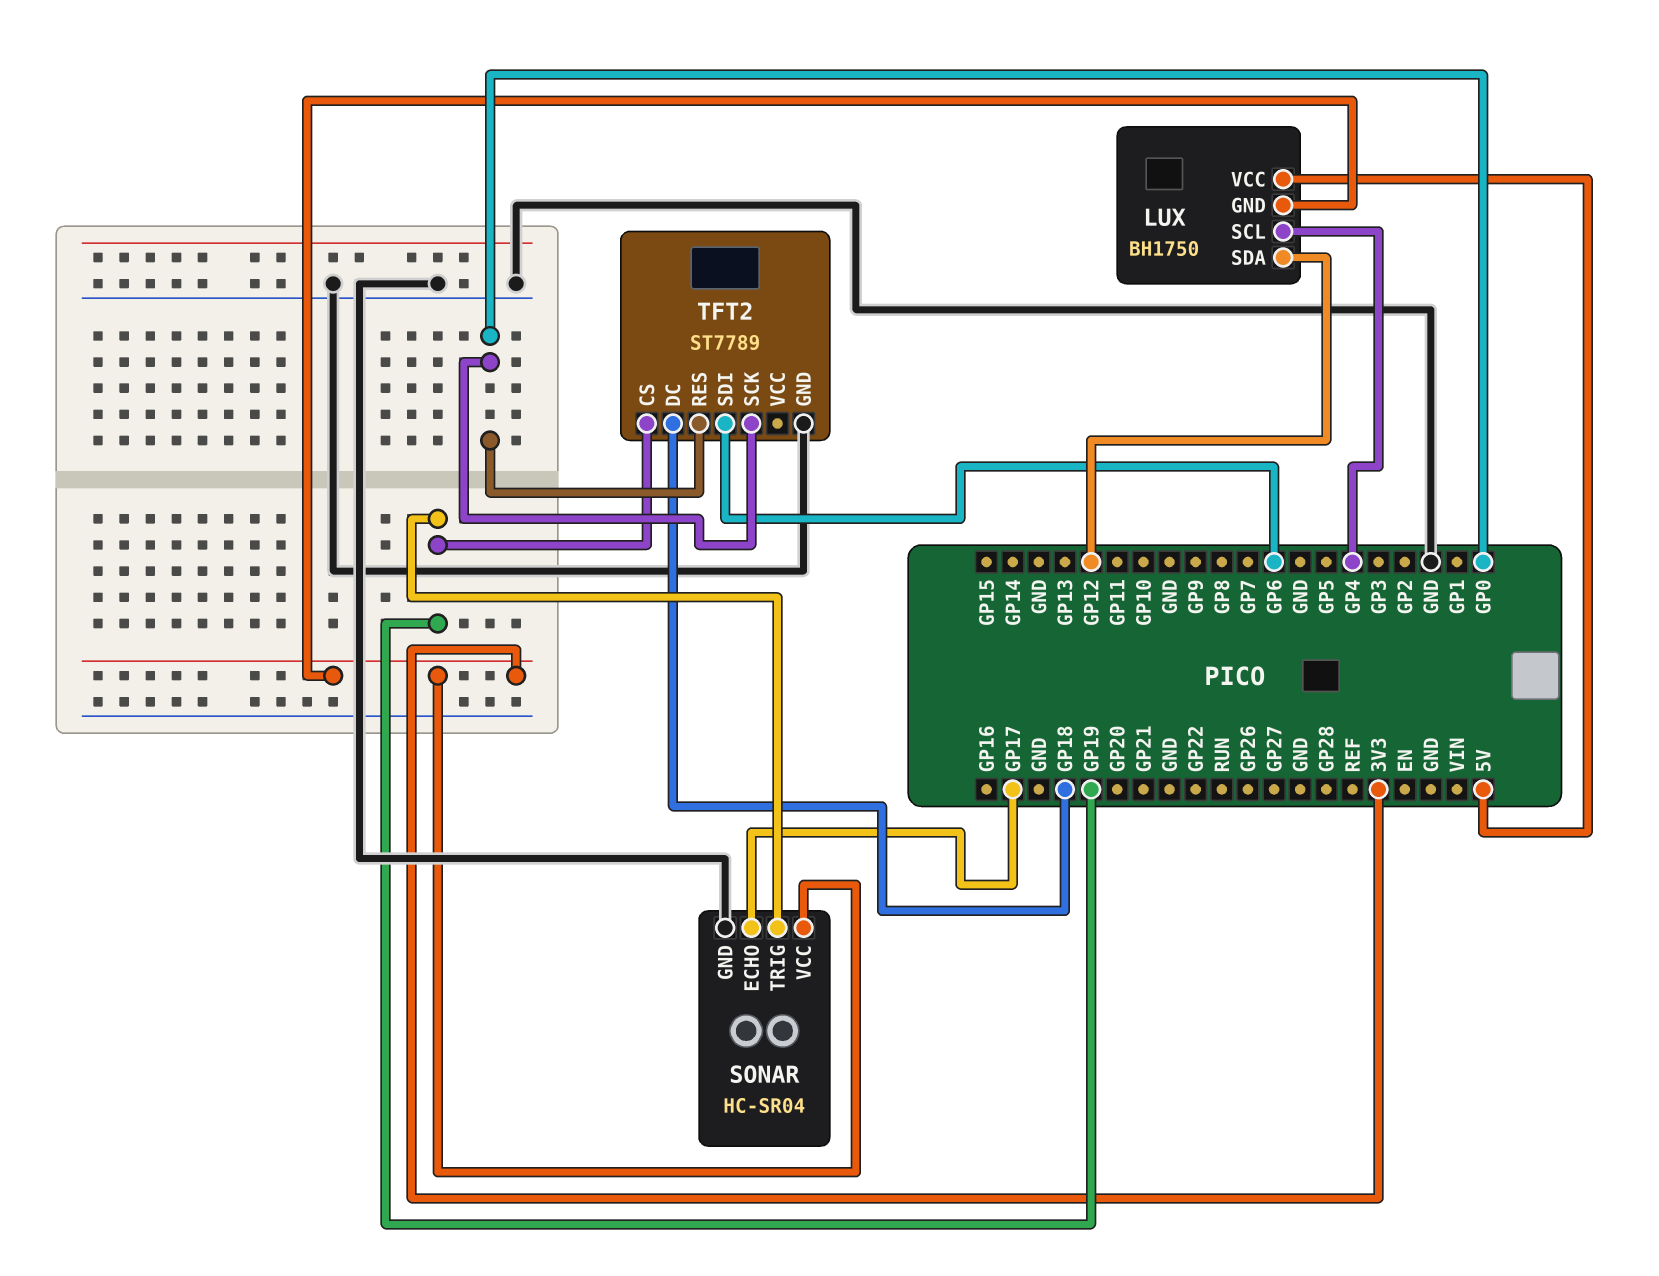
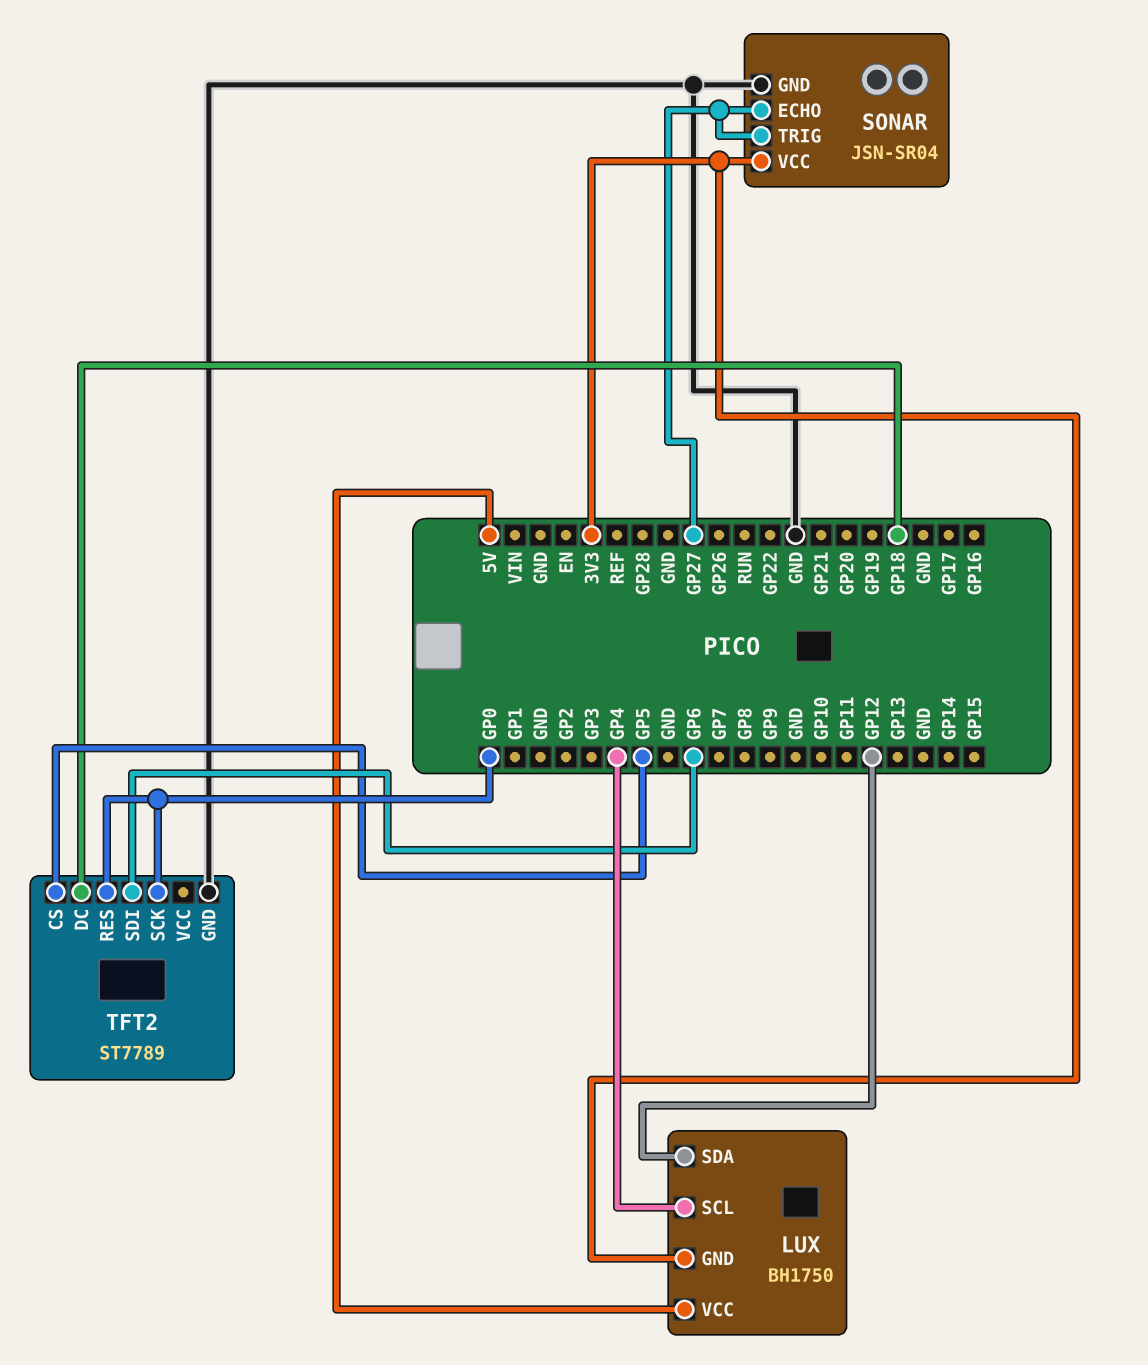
SONAR: HC-SR04 -> JSN-SR04
SONAR pin ECHO: GP17 -> GP27
SONAR pin TRIG: GP19 -> GP27
TFT2 pin CS: GP19 -> GP5

